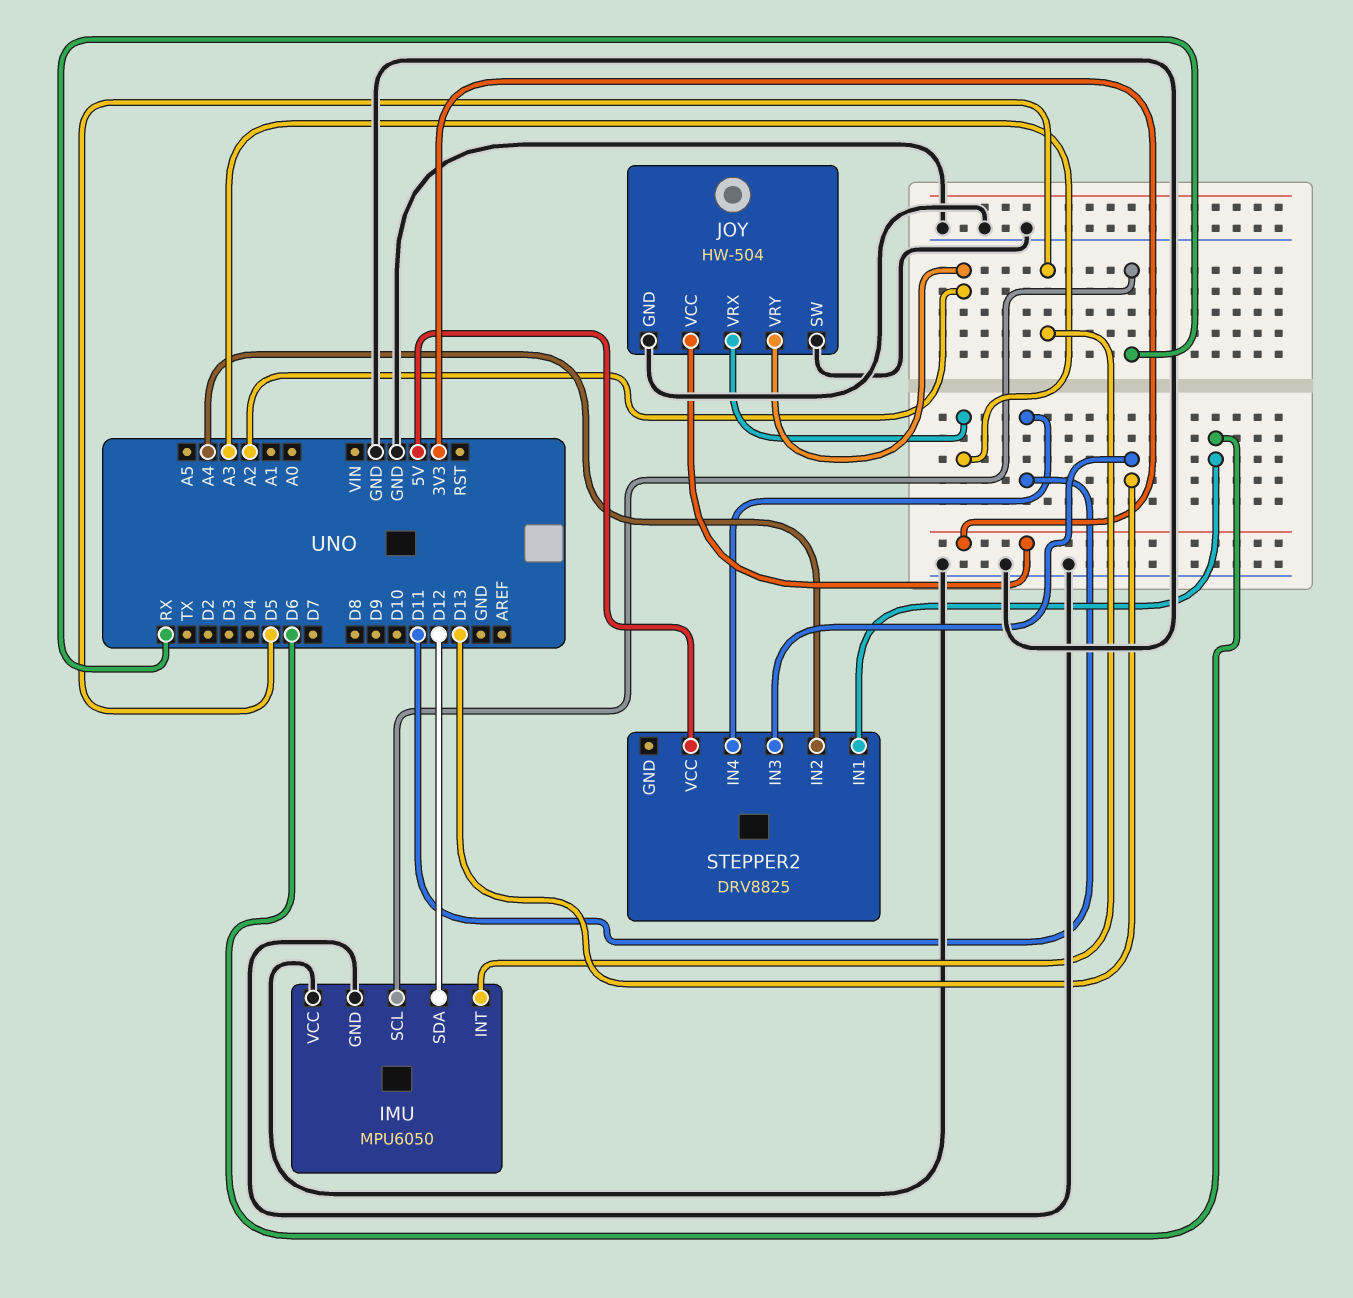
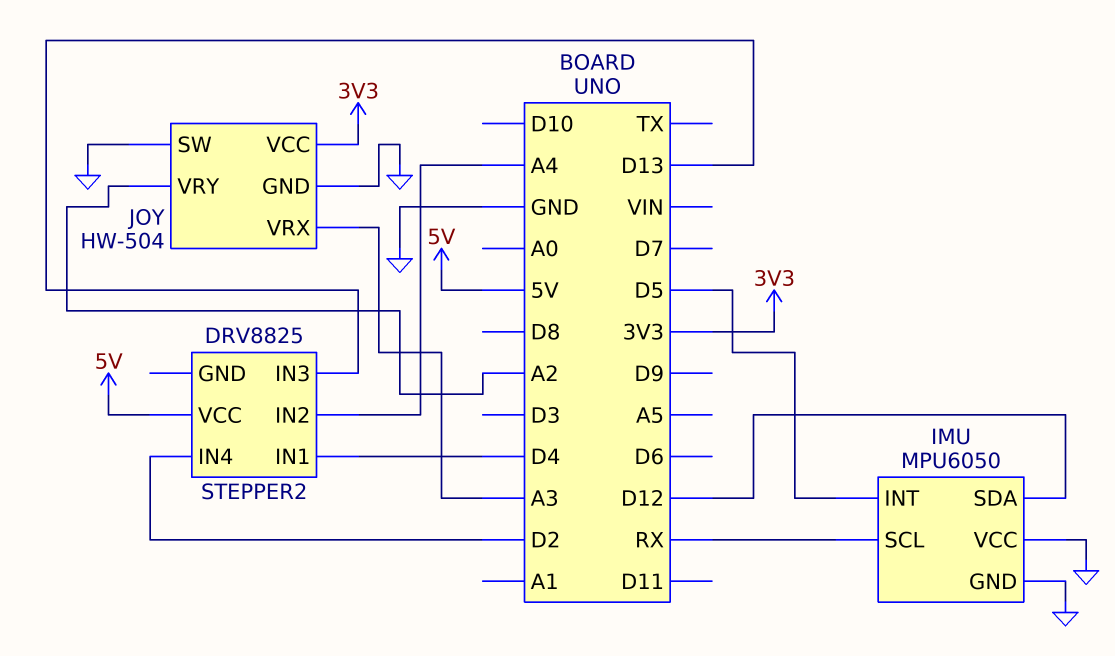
STEPPER2 pin IN1: D6 -> D4
STEPPER2 pin IN4: D11 -> D2

